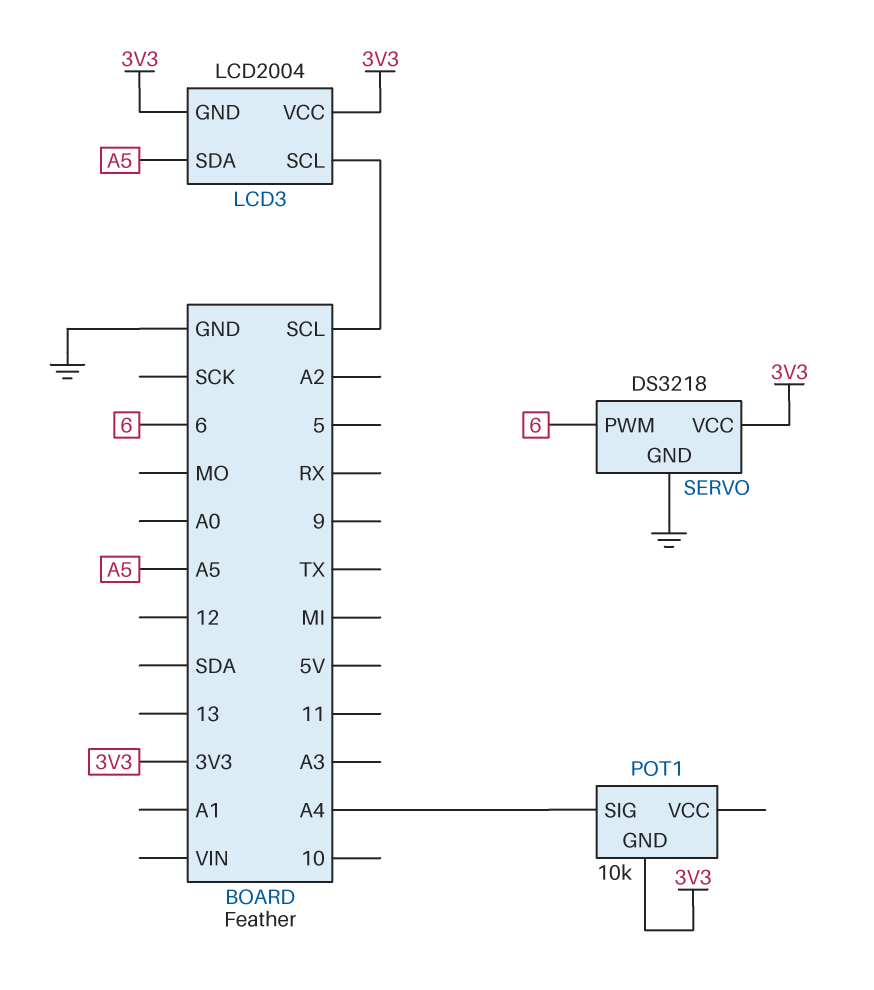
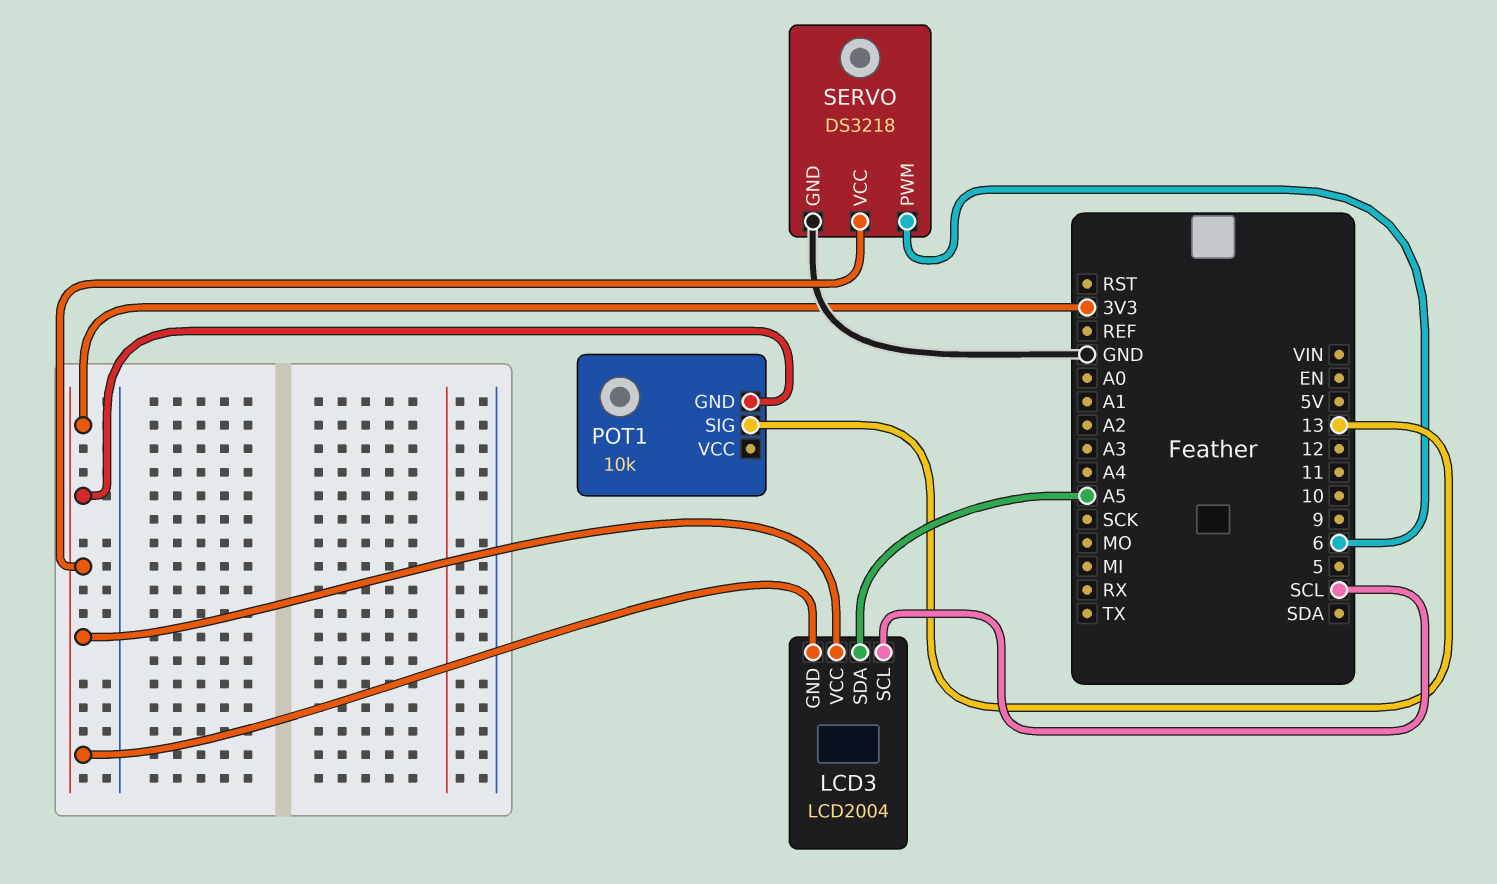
POT1 pin SIG: A4 -> 13

